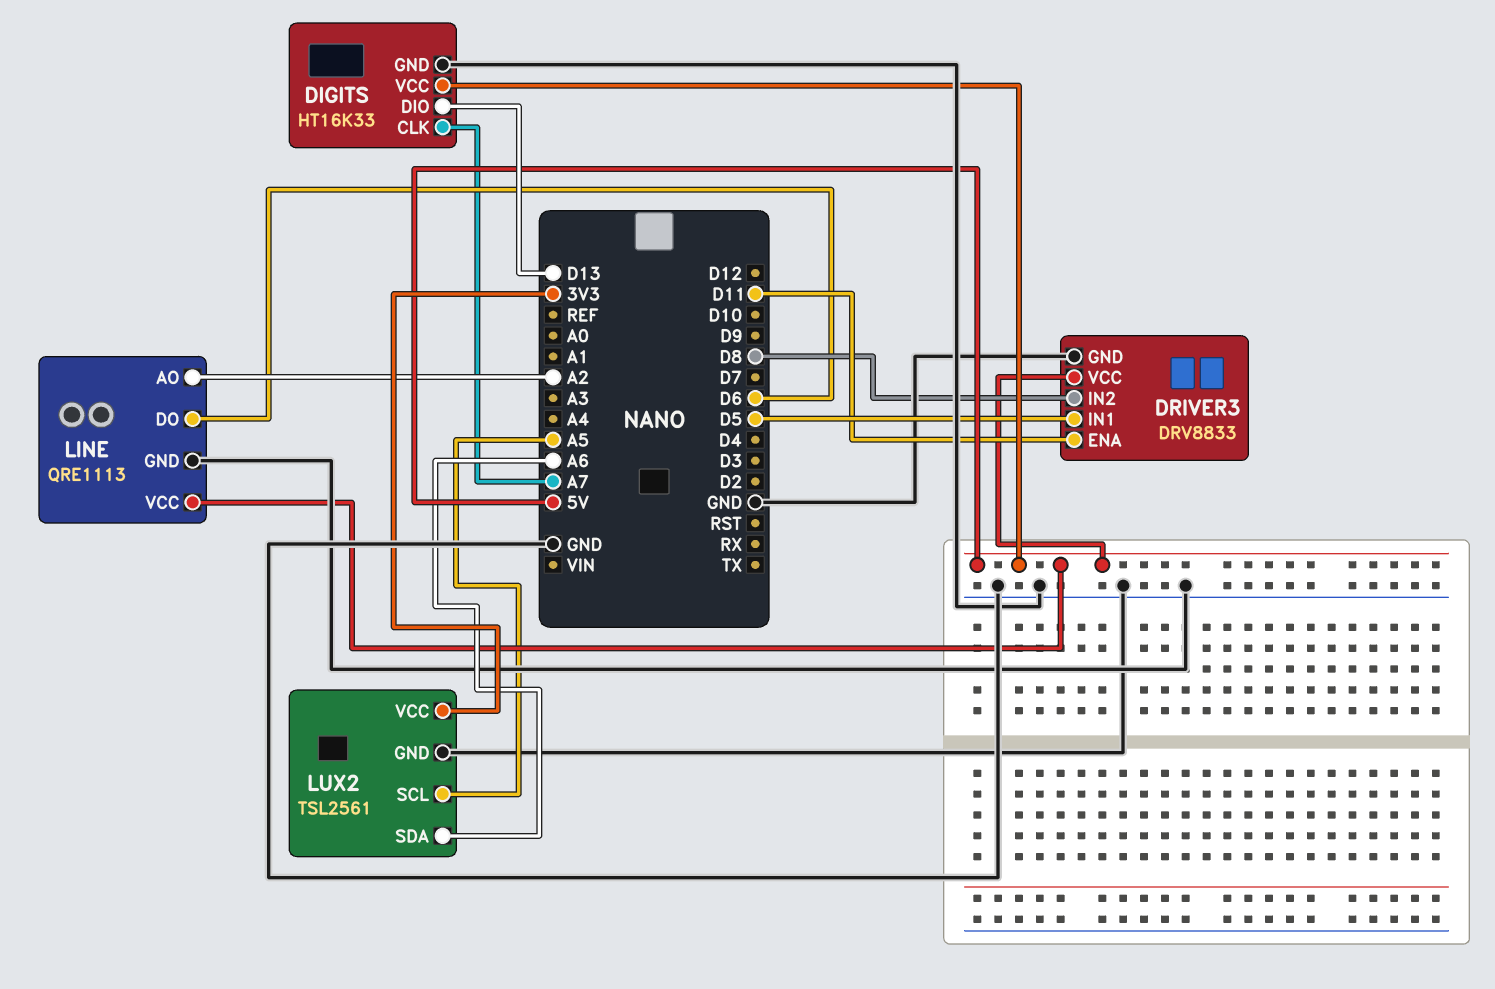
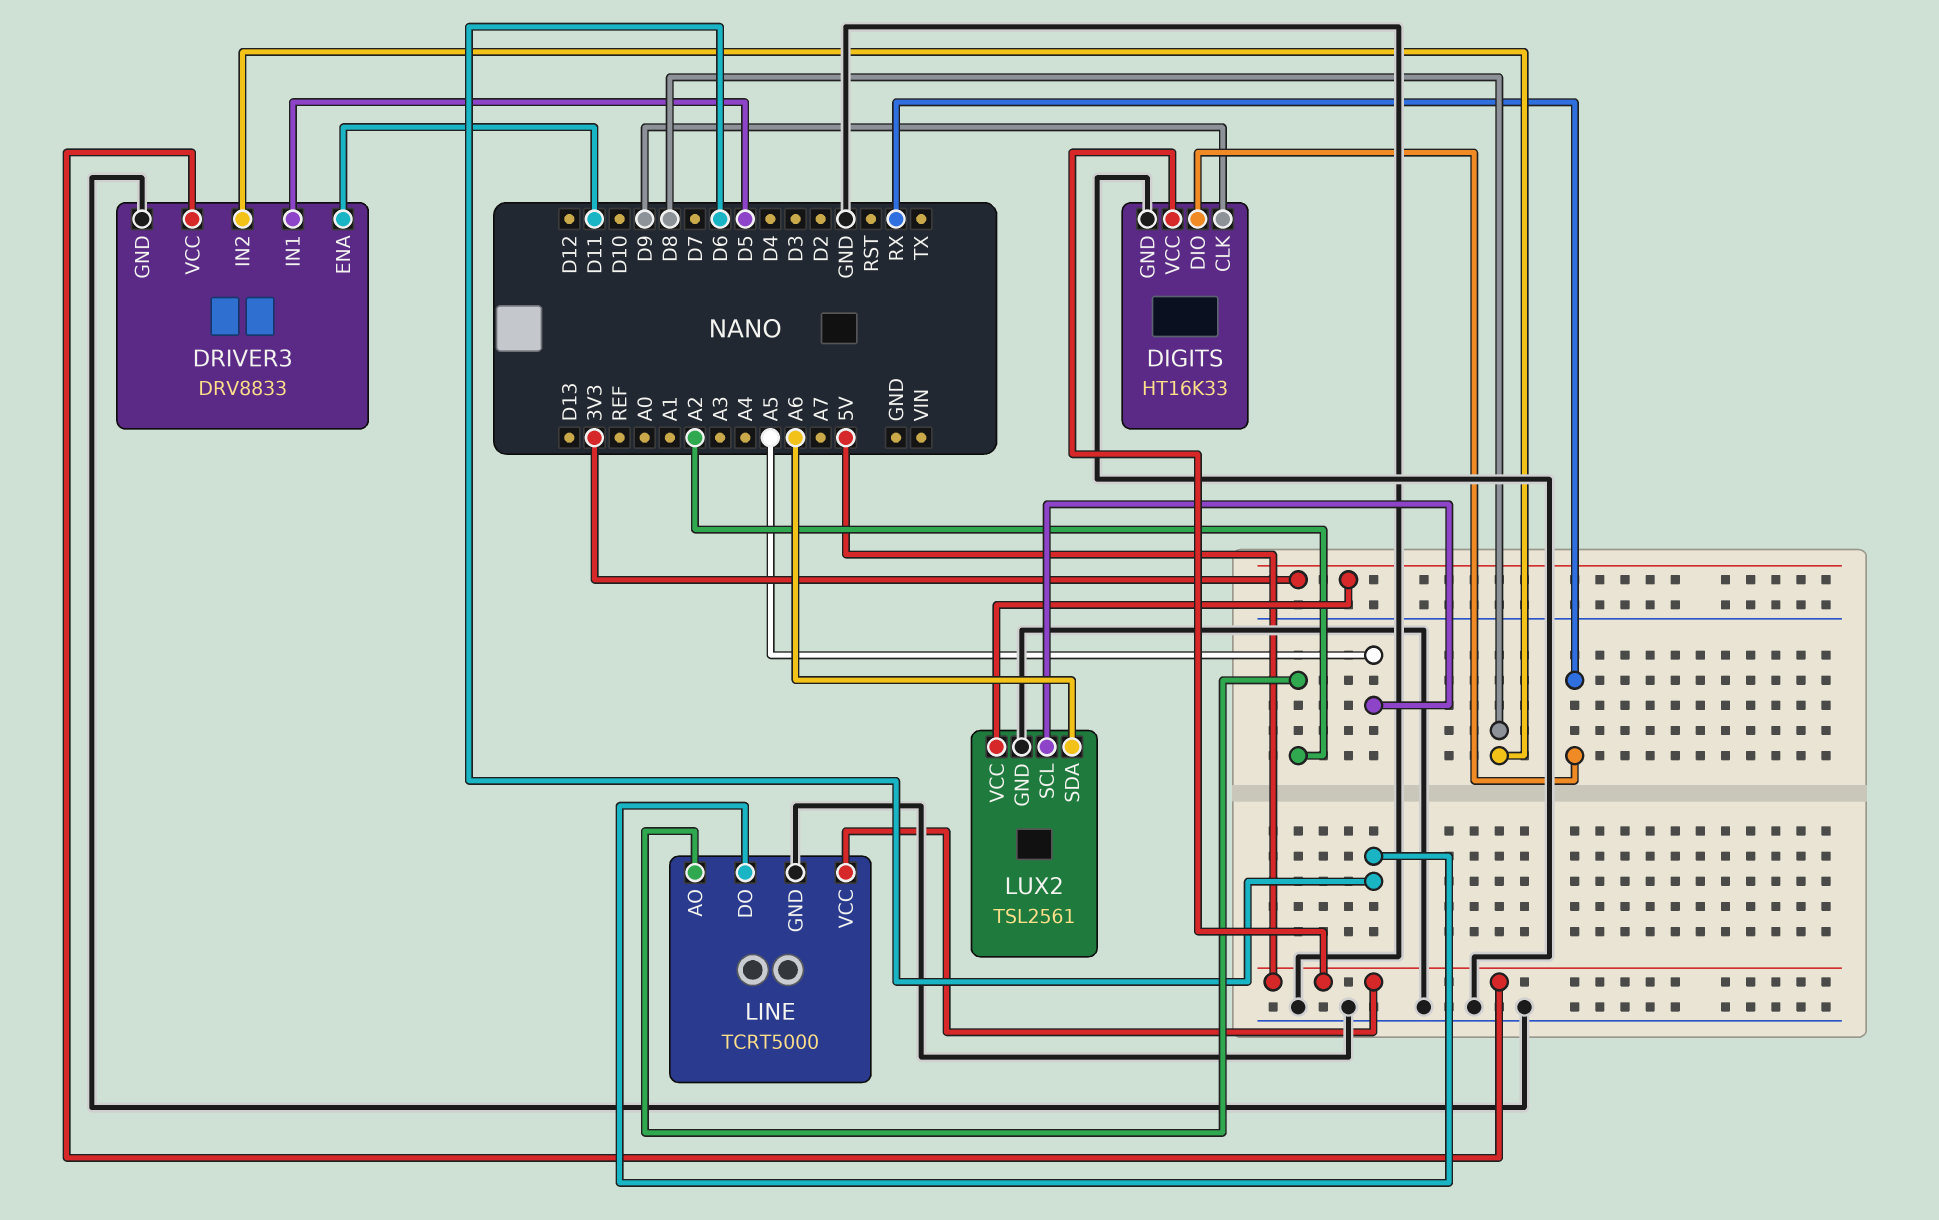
DIGITS pin CLK: A7 -> D9
DIGITS pin DIO: D13 -> RX
LINE: QRE1113 -> TCRT5000

